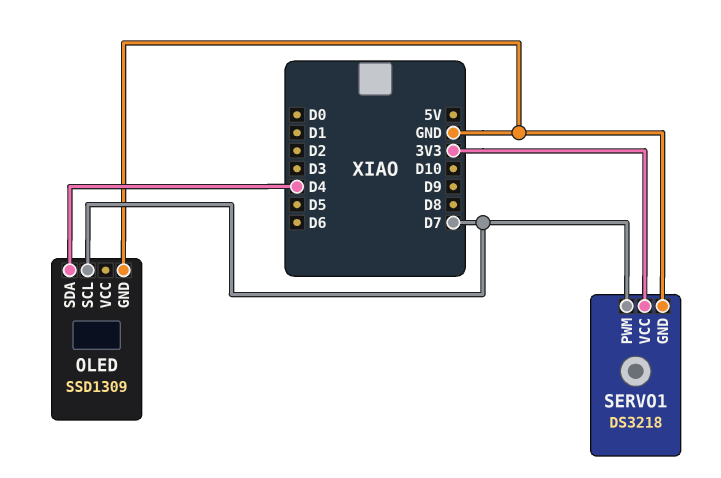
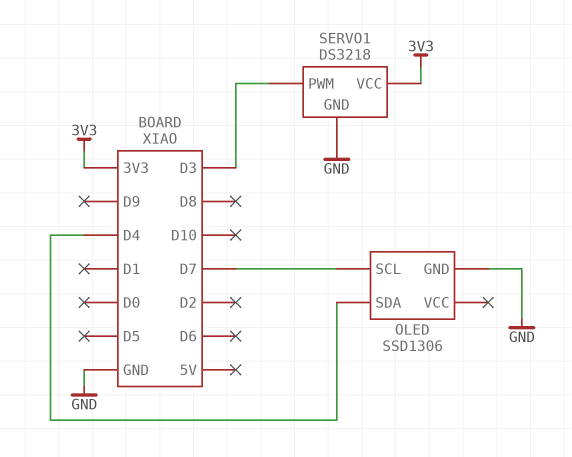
OLED: SSD1309 -> SSD1306
SERVO1 pin PWM: D7 -> D3

